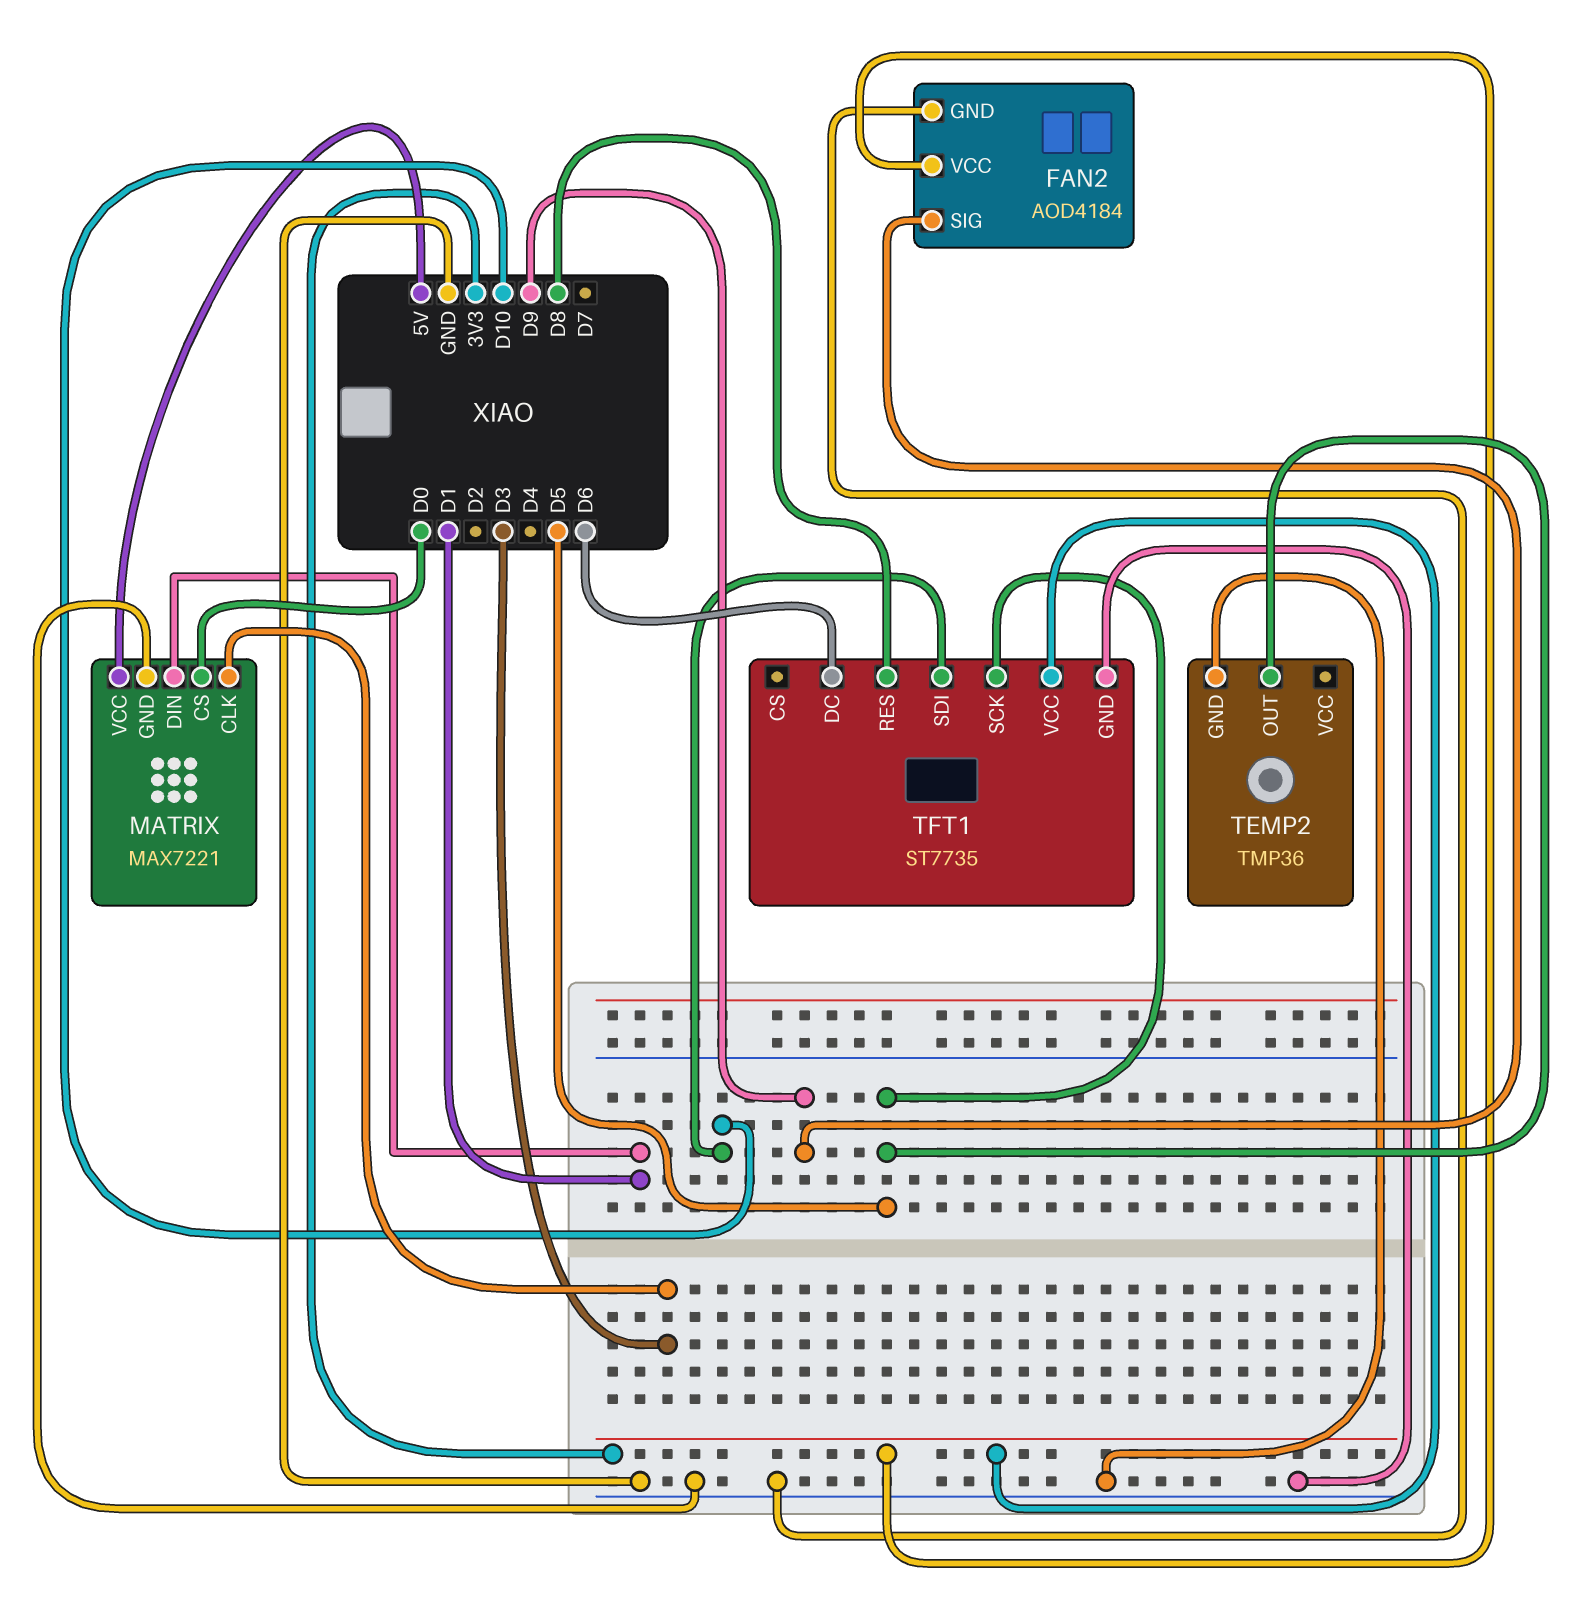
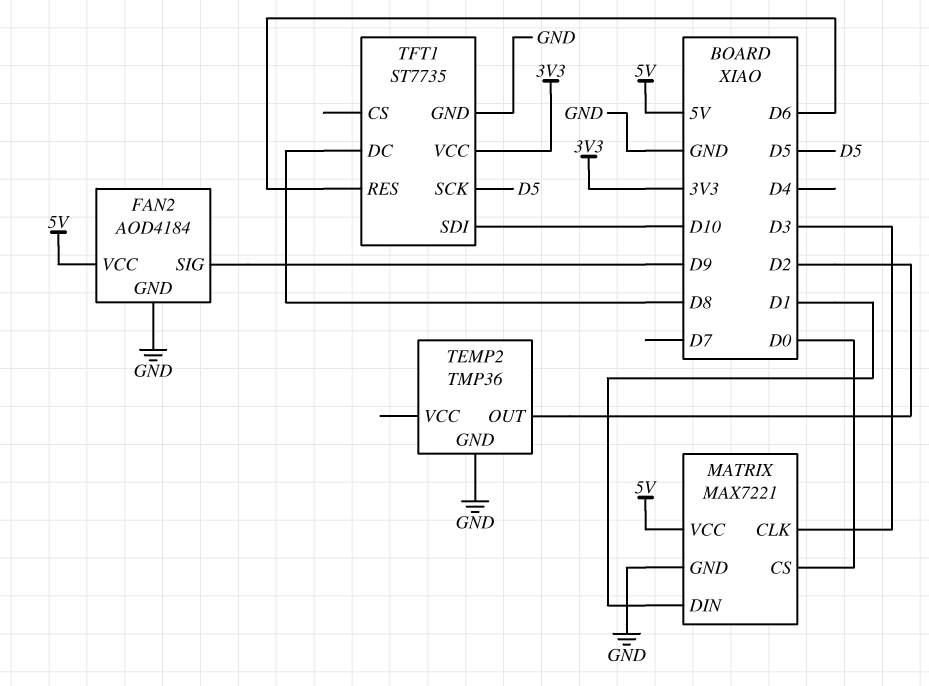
FAN2 pin VCC: 3V3 -> 5V
TEMP2 pin OUT: D5 -> D2
TFT1 pin DC: D6 -> D8
TFT1 pin RES: D8 -> D6

